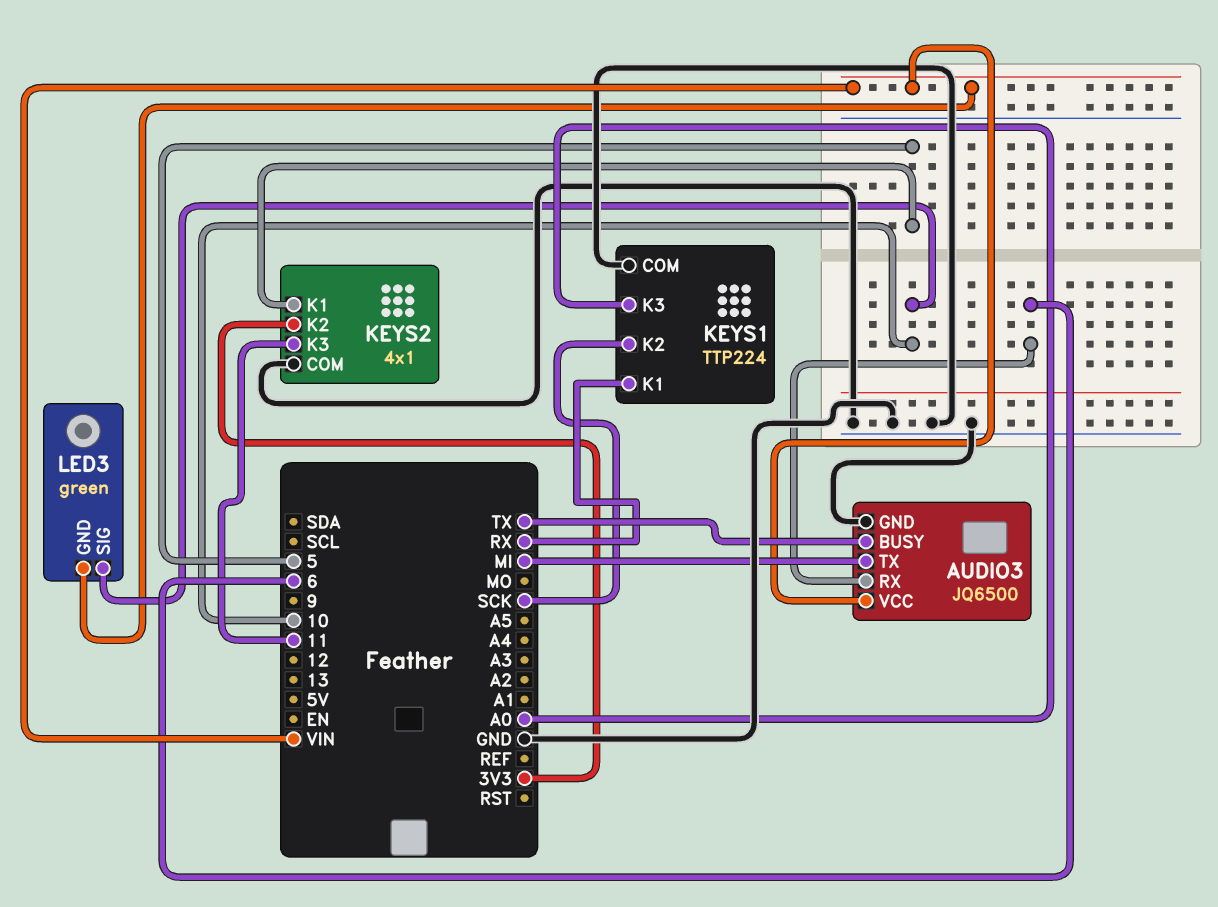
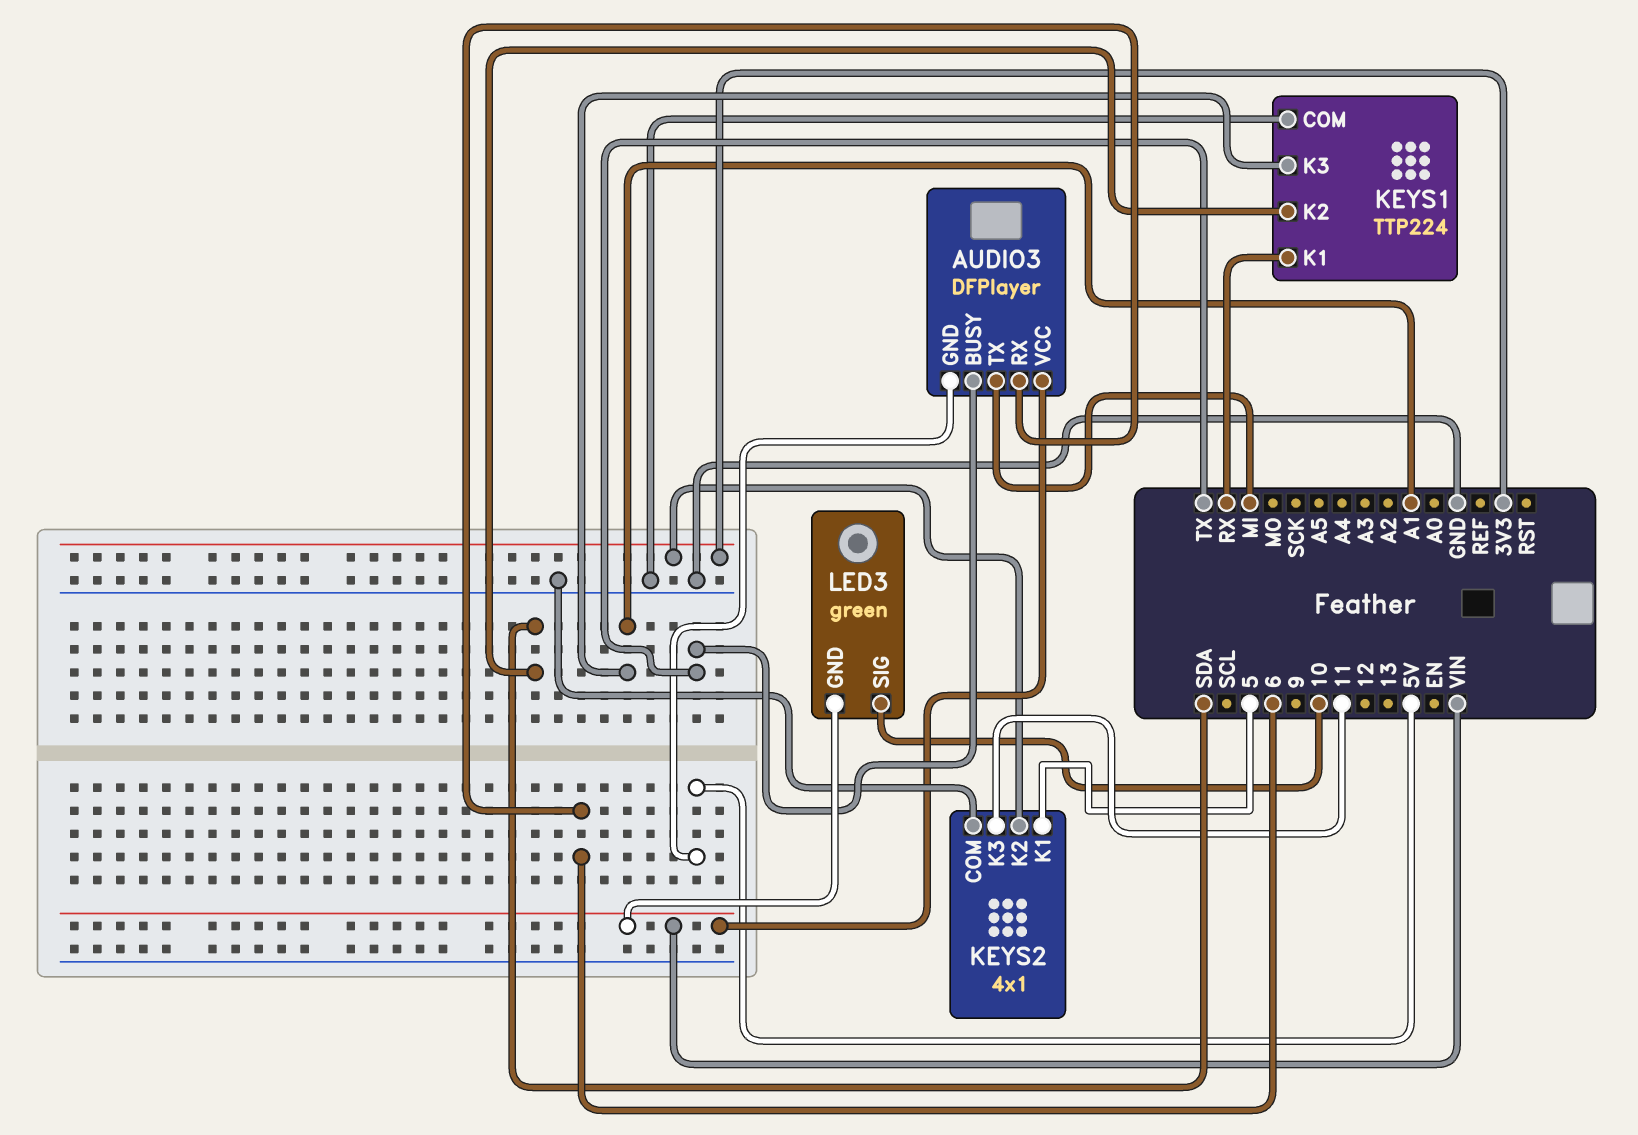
AUDIO3: JQ6500 -> DFPlayer
AUDIO3 pin GND: GND -> 5V
KEYS1 pin K2: SCK -> SDA
KEYS1 pin K3: A0 -> A1

